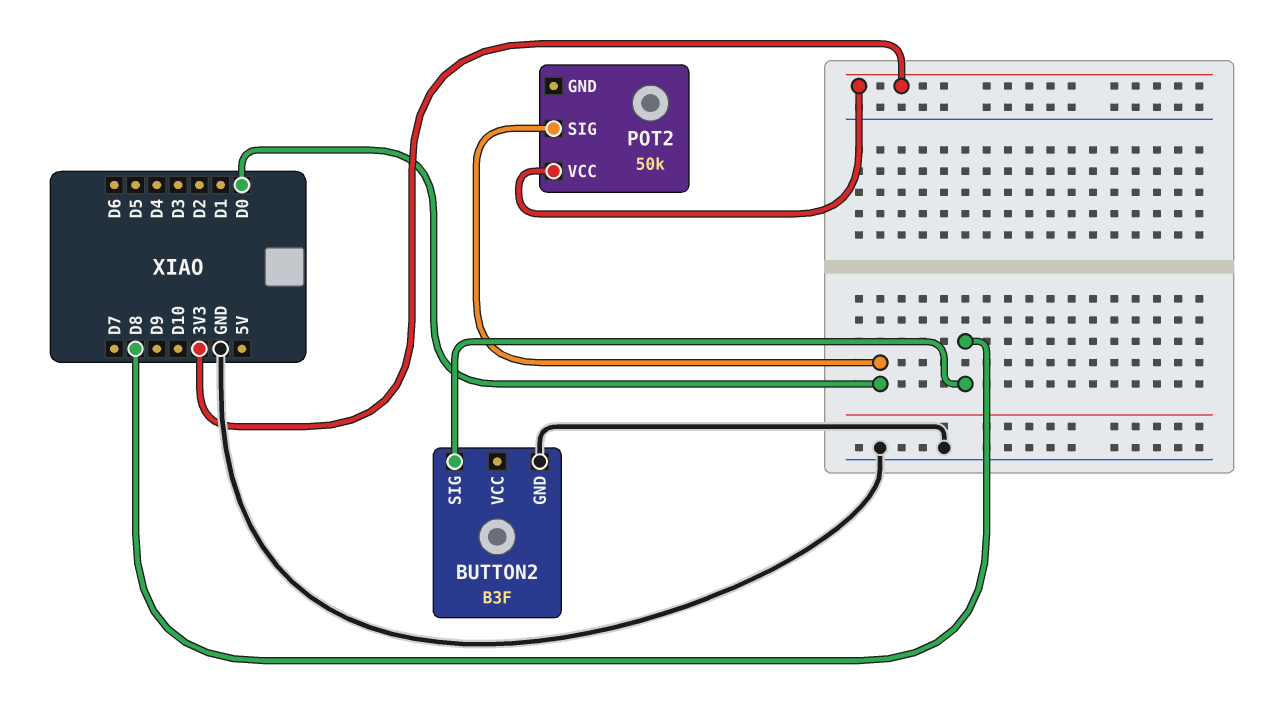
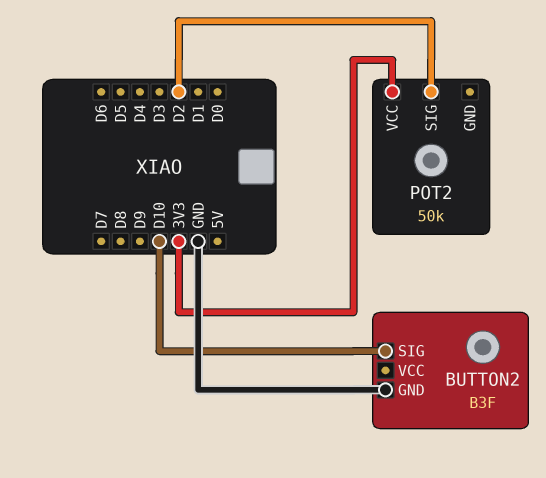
BUTTON2 pin SIG: D8 -> D10
POT2 pin SIG: D0 -> D2

